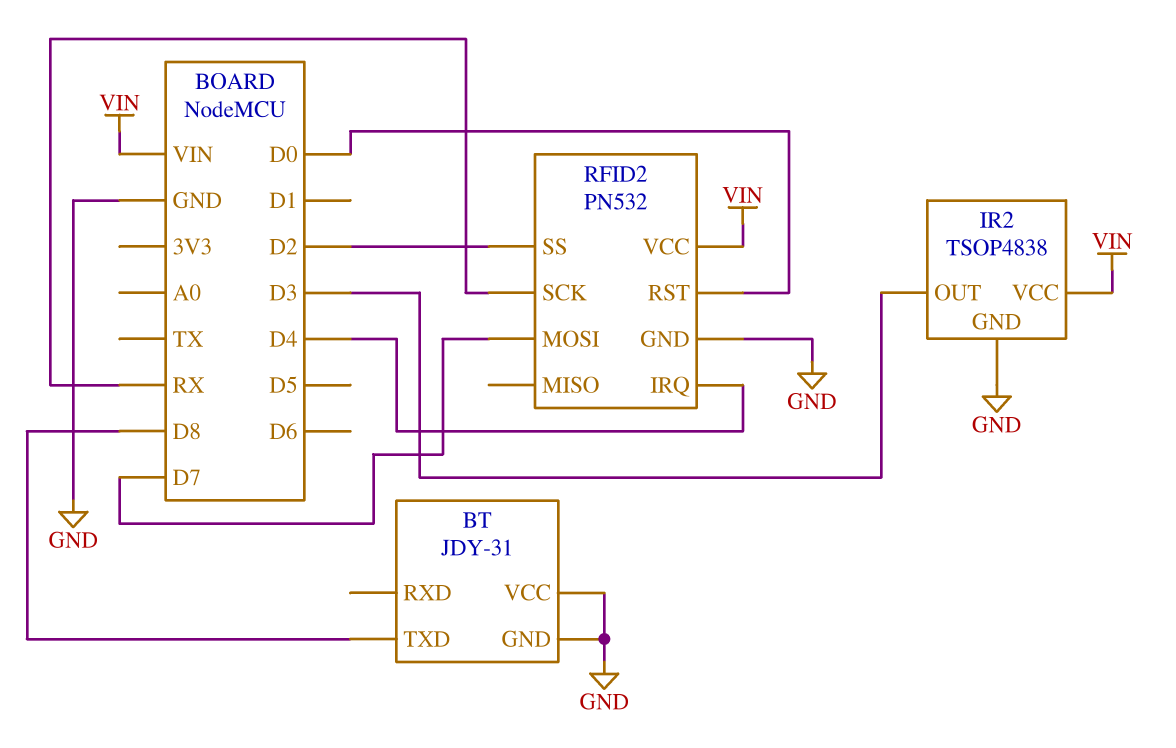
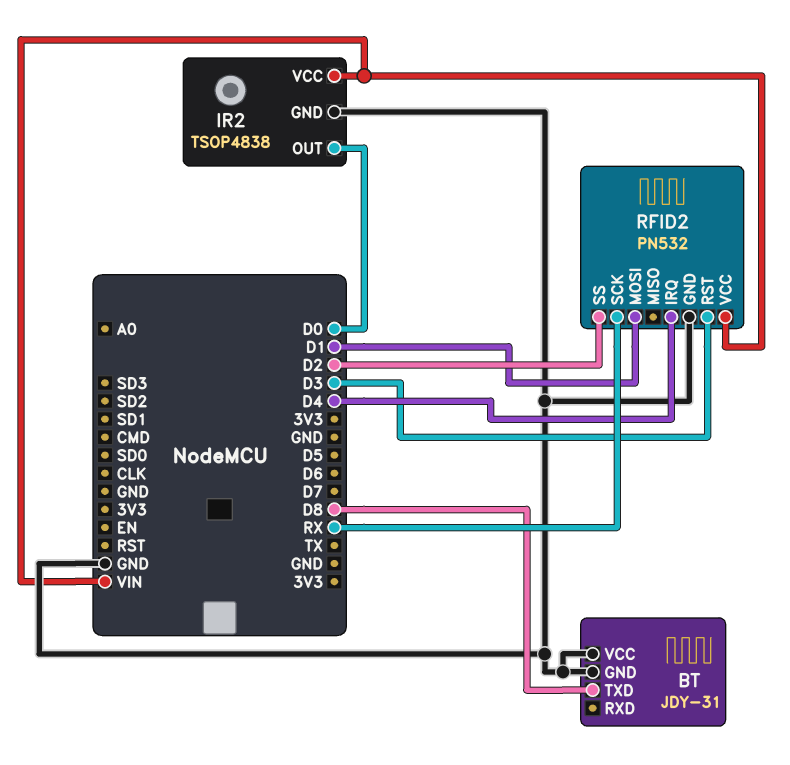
IR2 pin OUT: D3 -> D0
RFID2 pin MOSI: D7 -> D1
RFID2 pin RST: D0 -> D3

